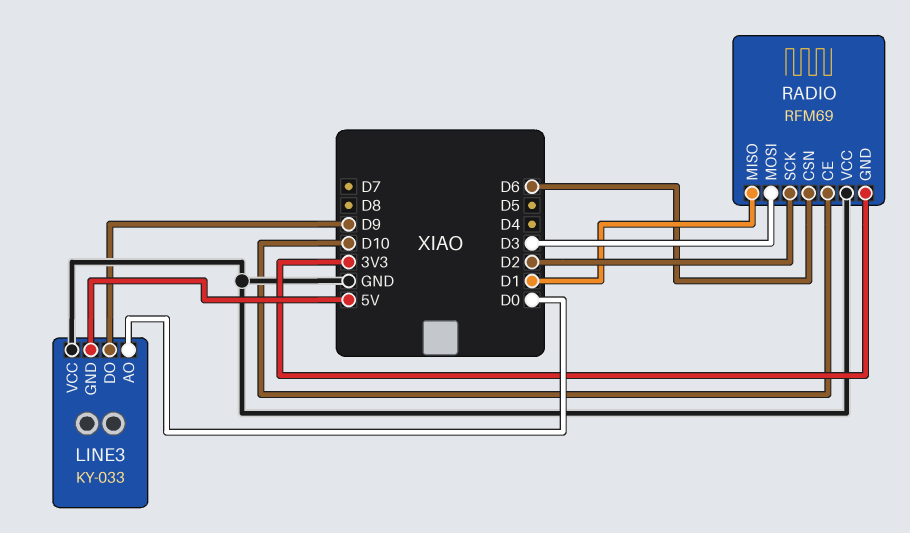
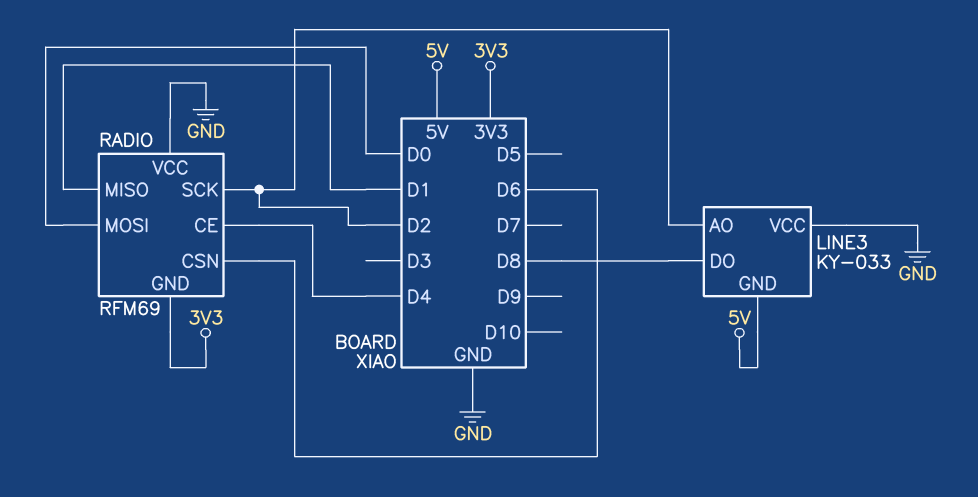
LINE3 pin AO: D0 -> D2
LINE3 pin DO: D9 -> D8
RADIO pin CE: D10 -> D4
RADIO pin MOSI: D3 -> D0

